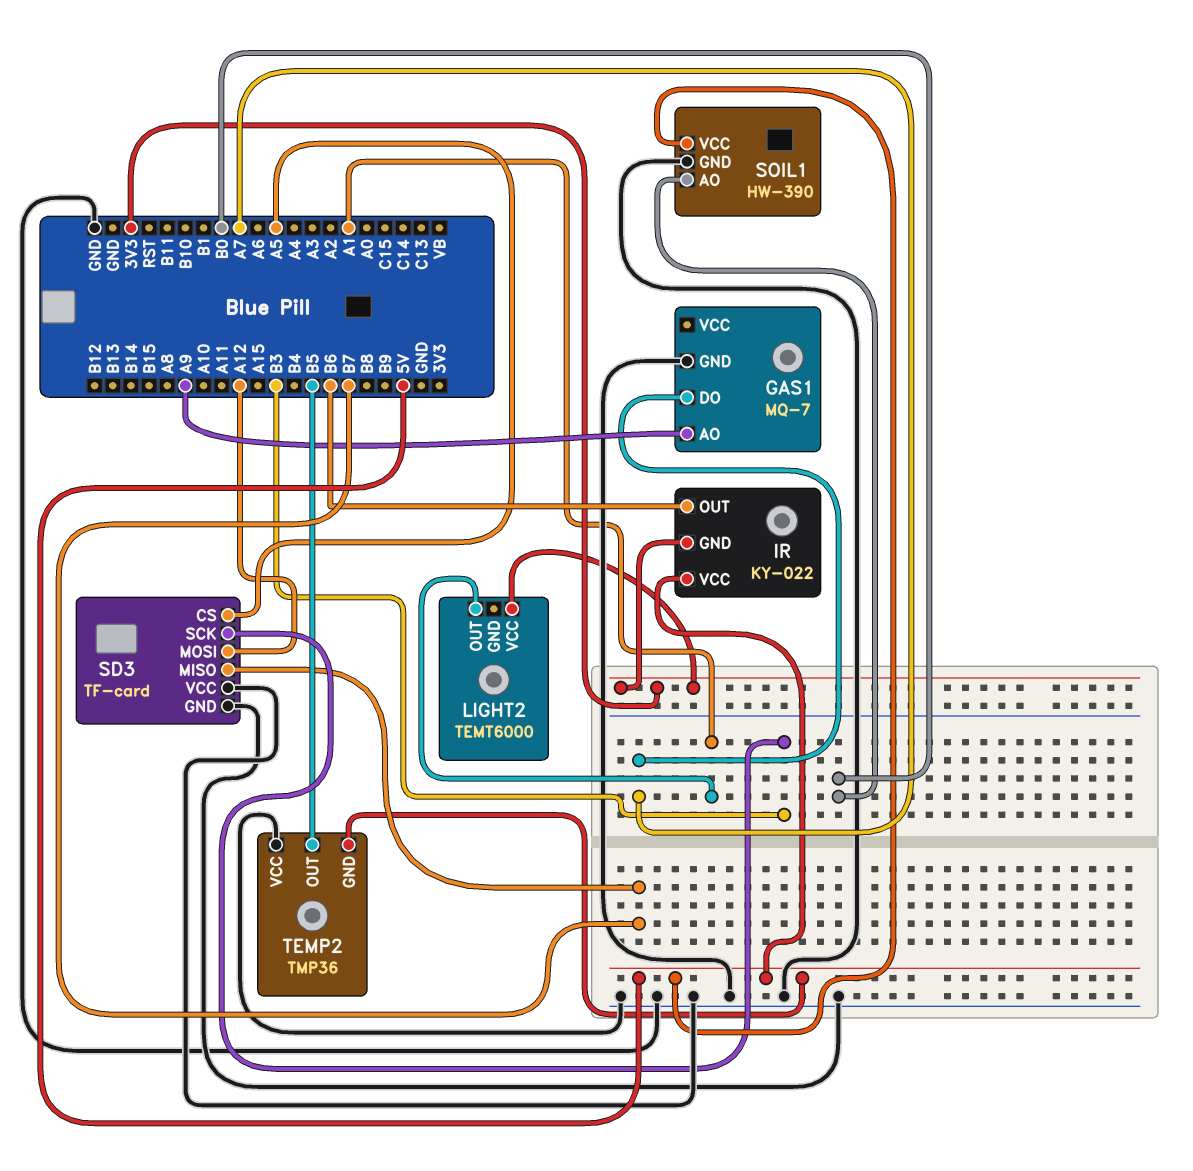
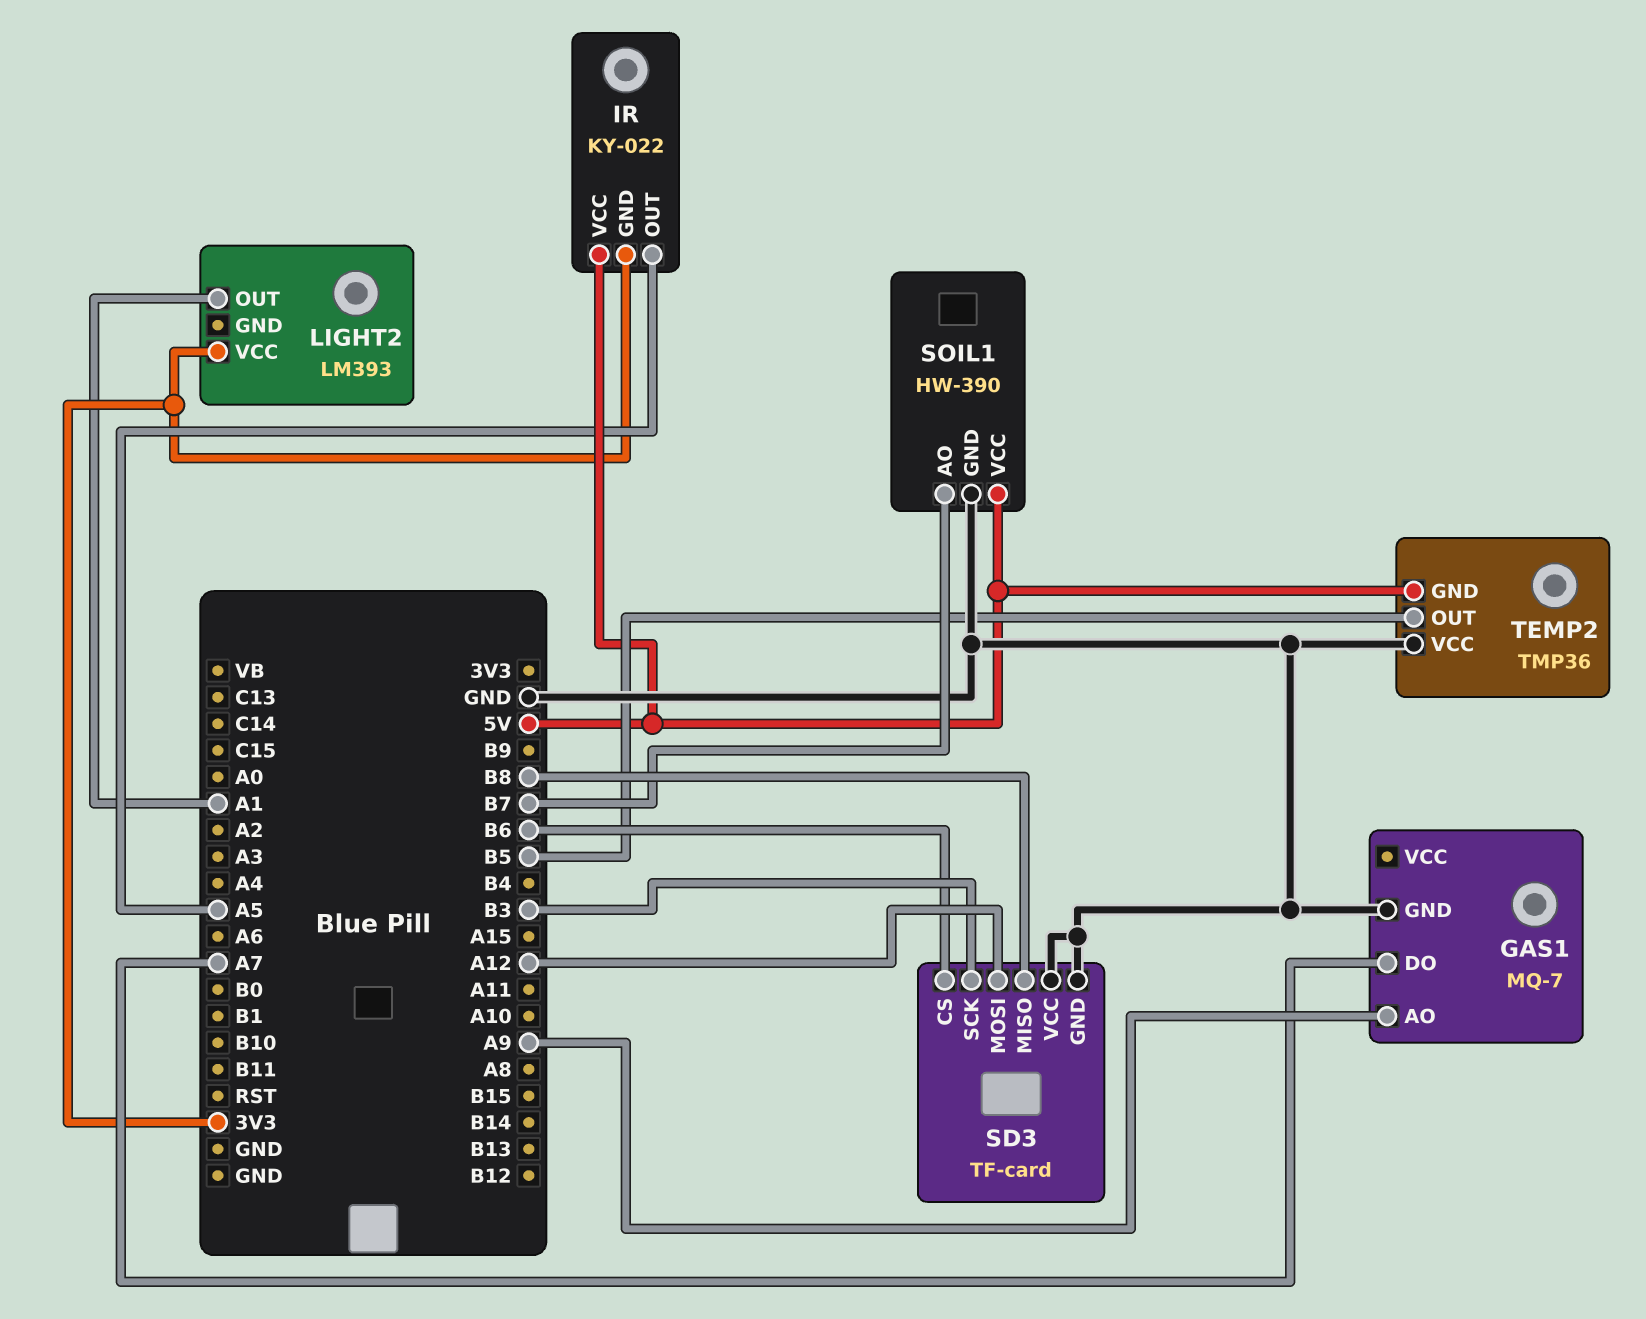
IR pin OUT: B6 -> A5
LIGHT2: TEMT6000 -> LM393
SD3 pin CS: A5 -> B6
SD3 pin MISO: B7 -> B8
SOIL1 pin AO: B0 -> B7

